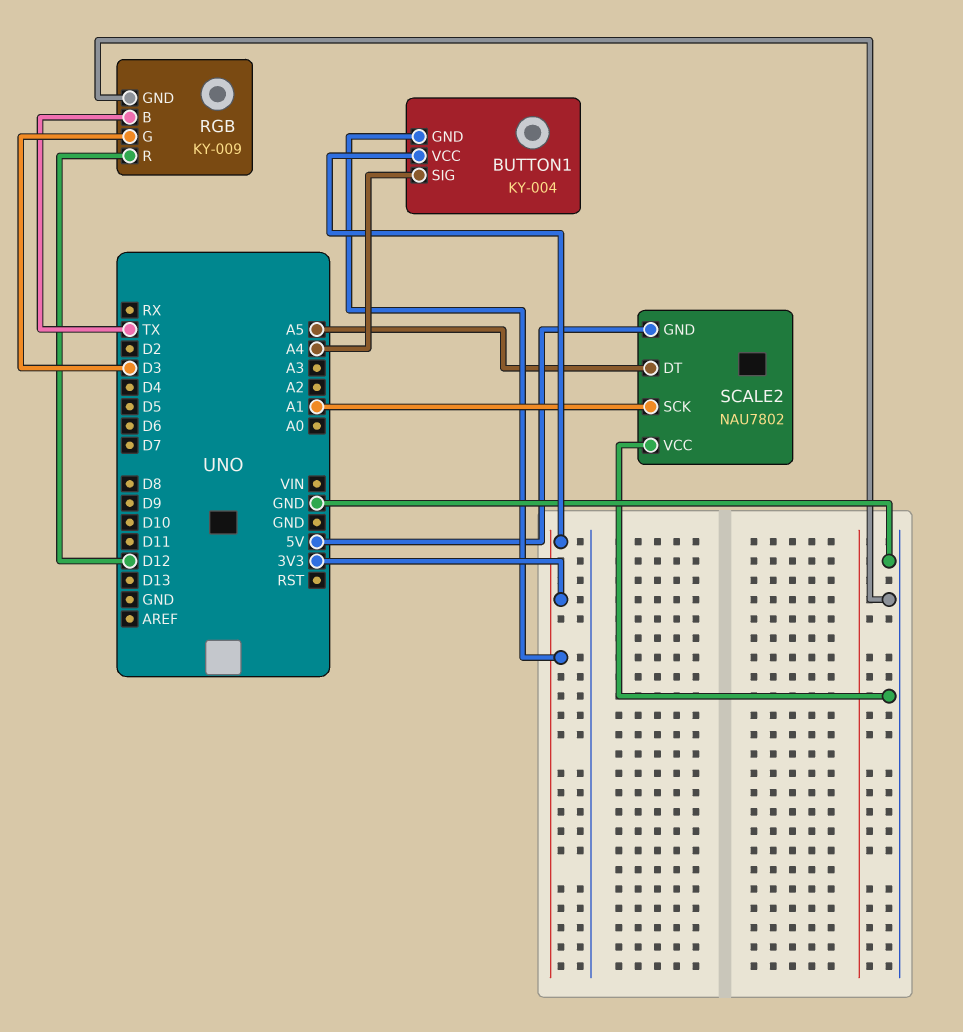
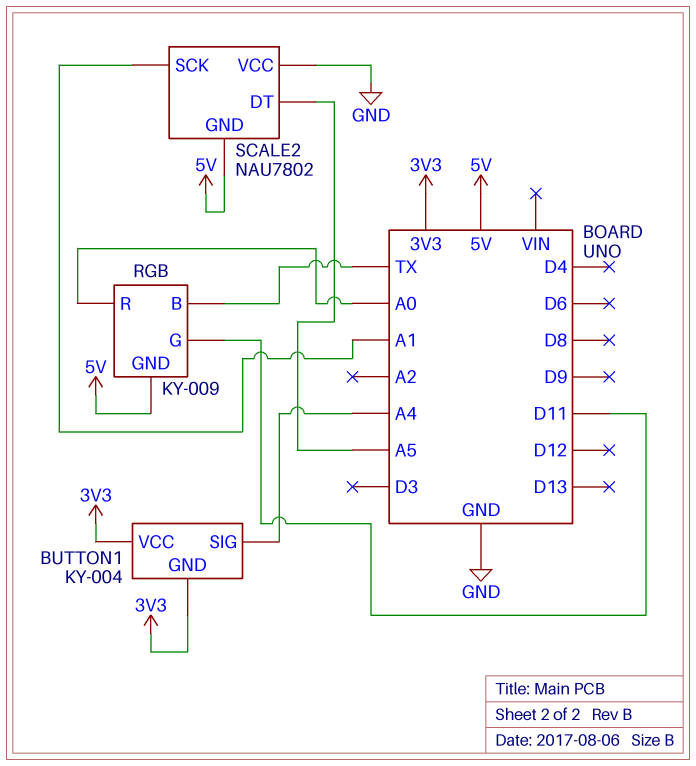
RGB pin G: D3 -> D11
RGB pin GND: GND -> 5V
RGB pin R: D12 -> A0

